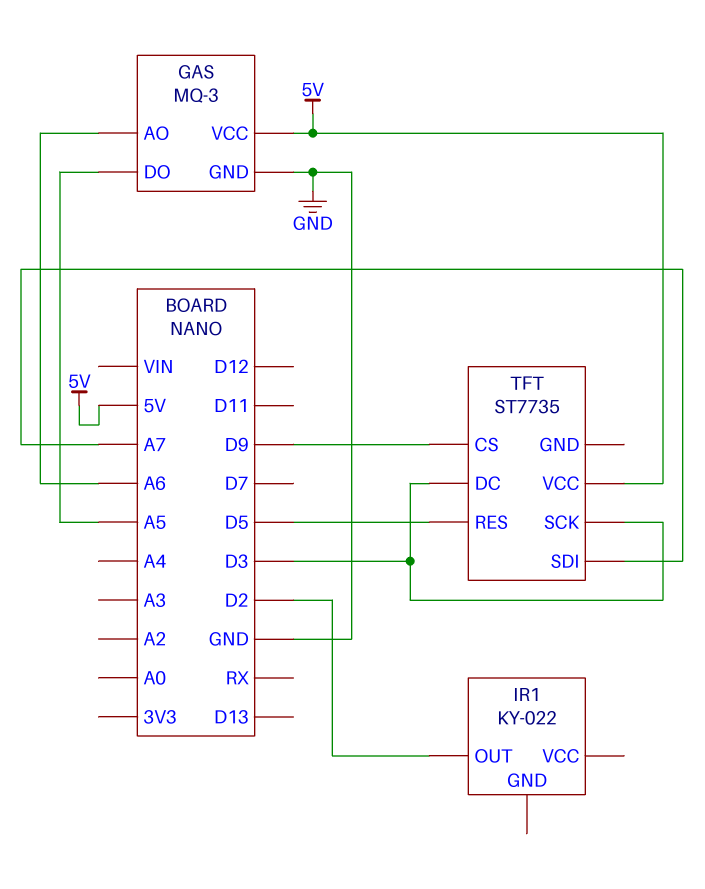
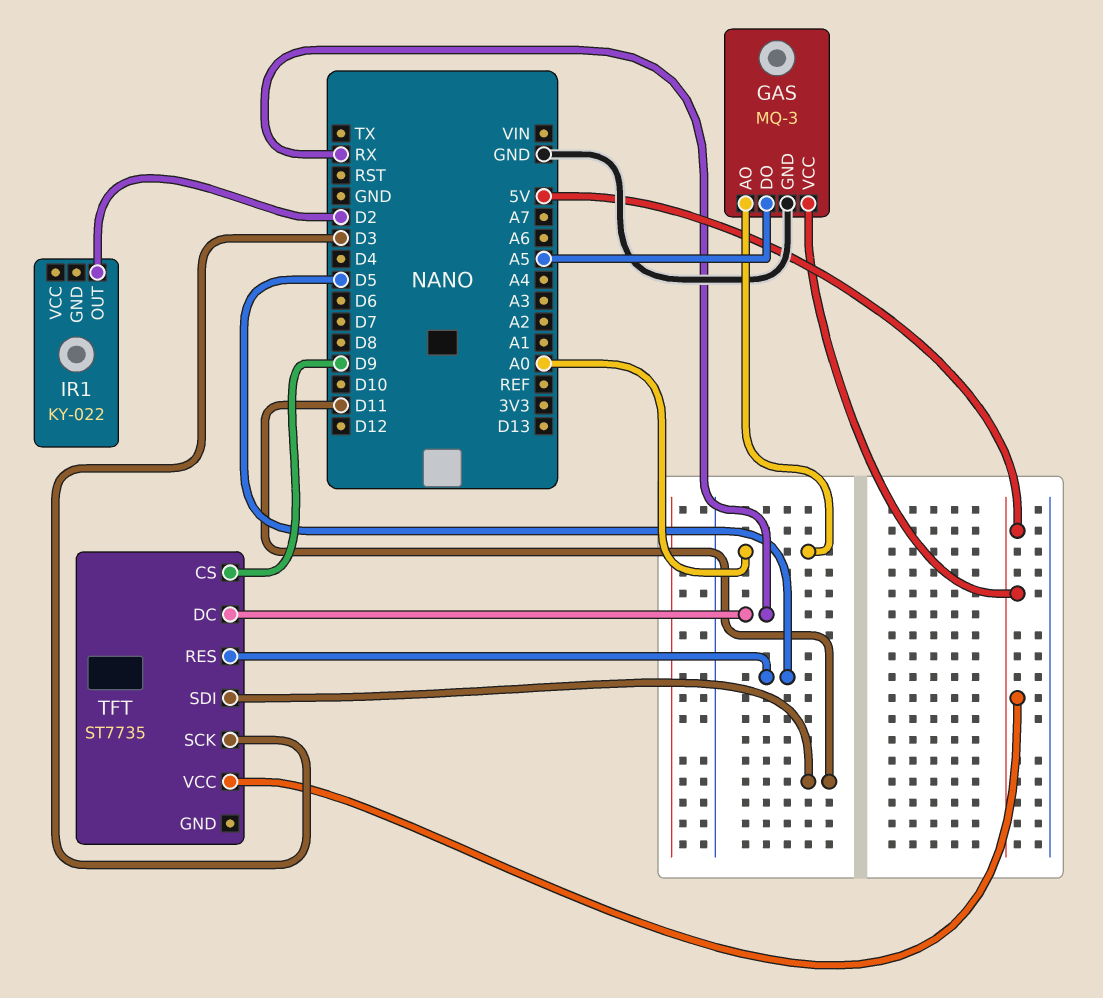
GAS pin AO: A6 -> A0
TFT pin DC: D3 -> RX
TFT pin SDI: A7 -> D11

